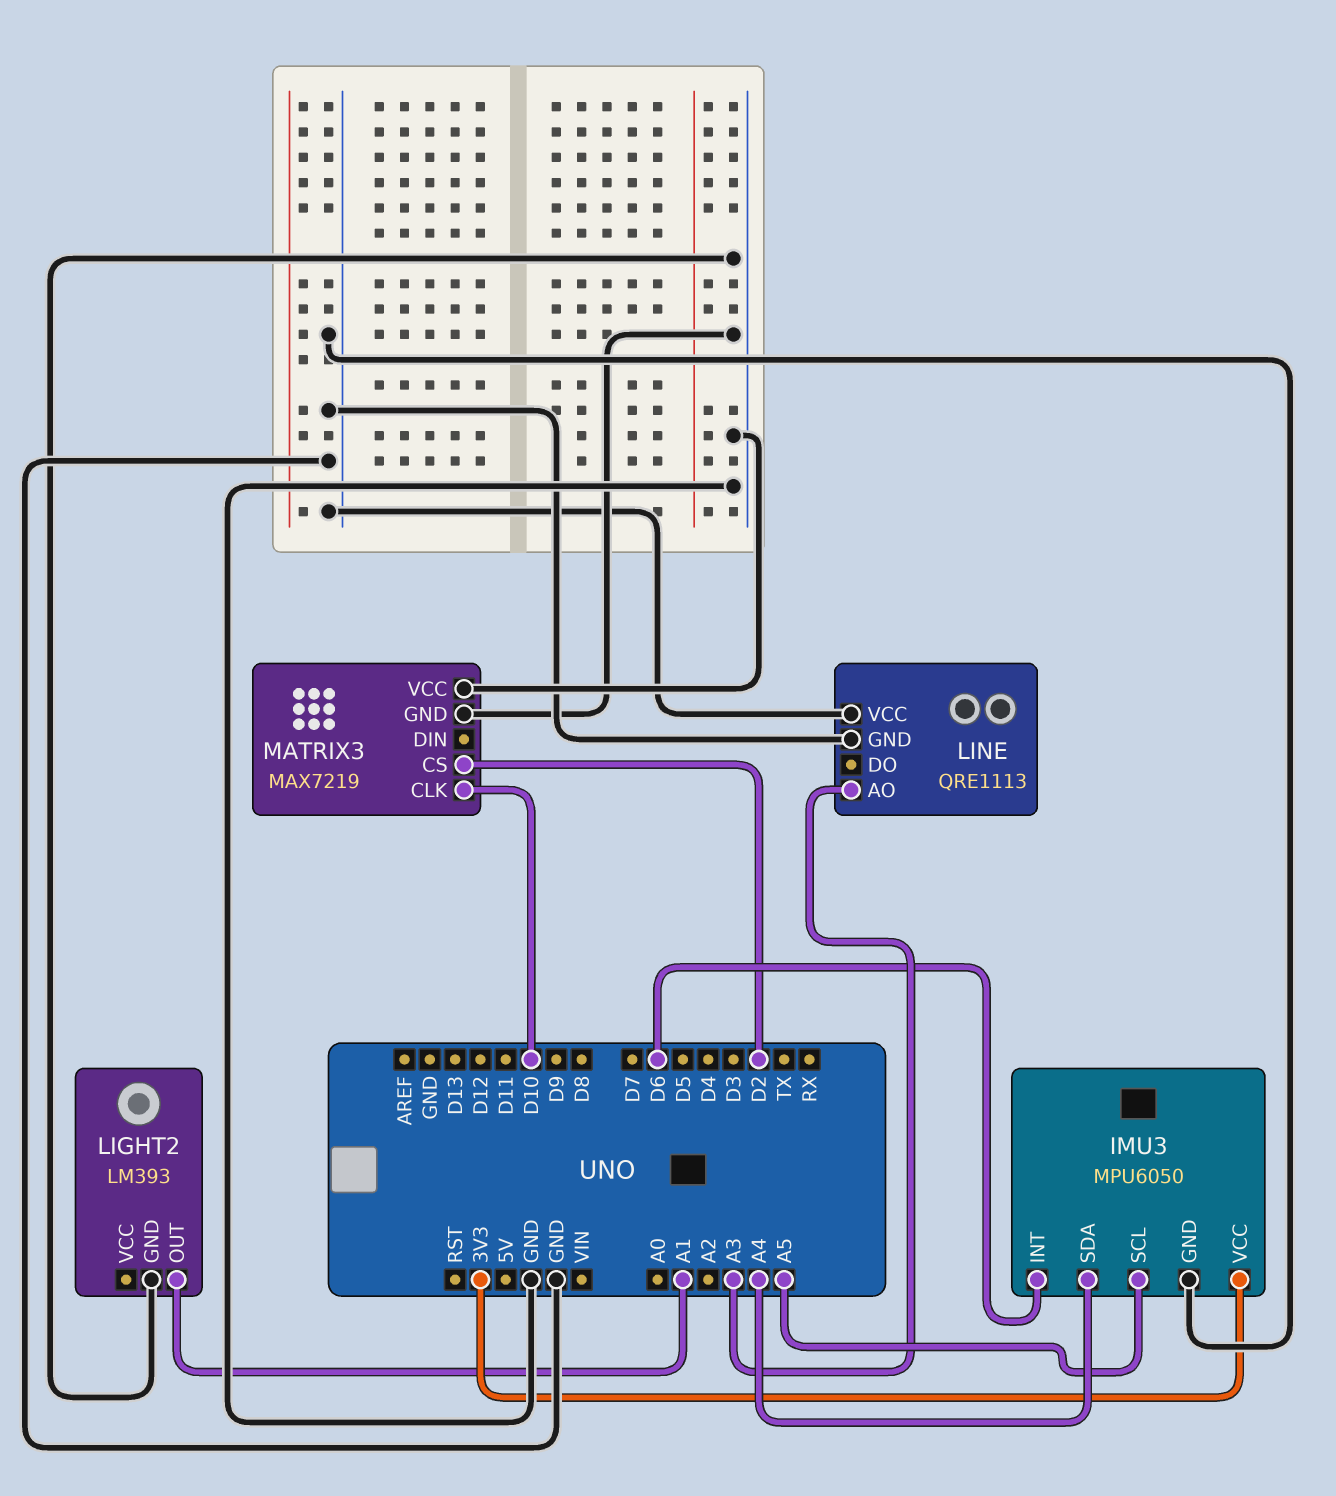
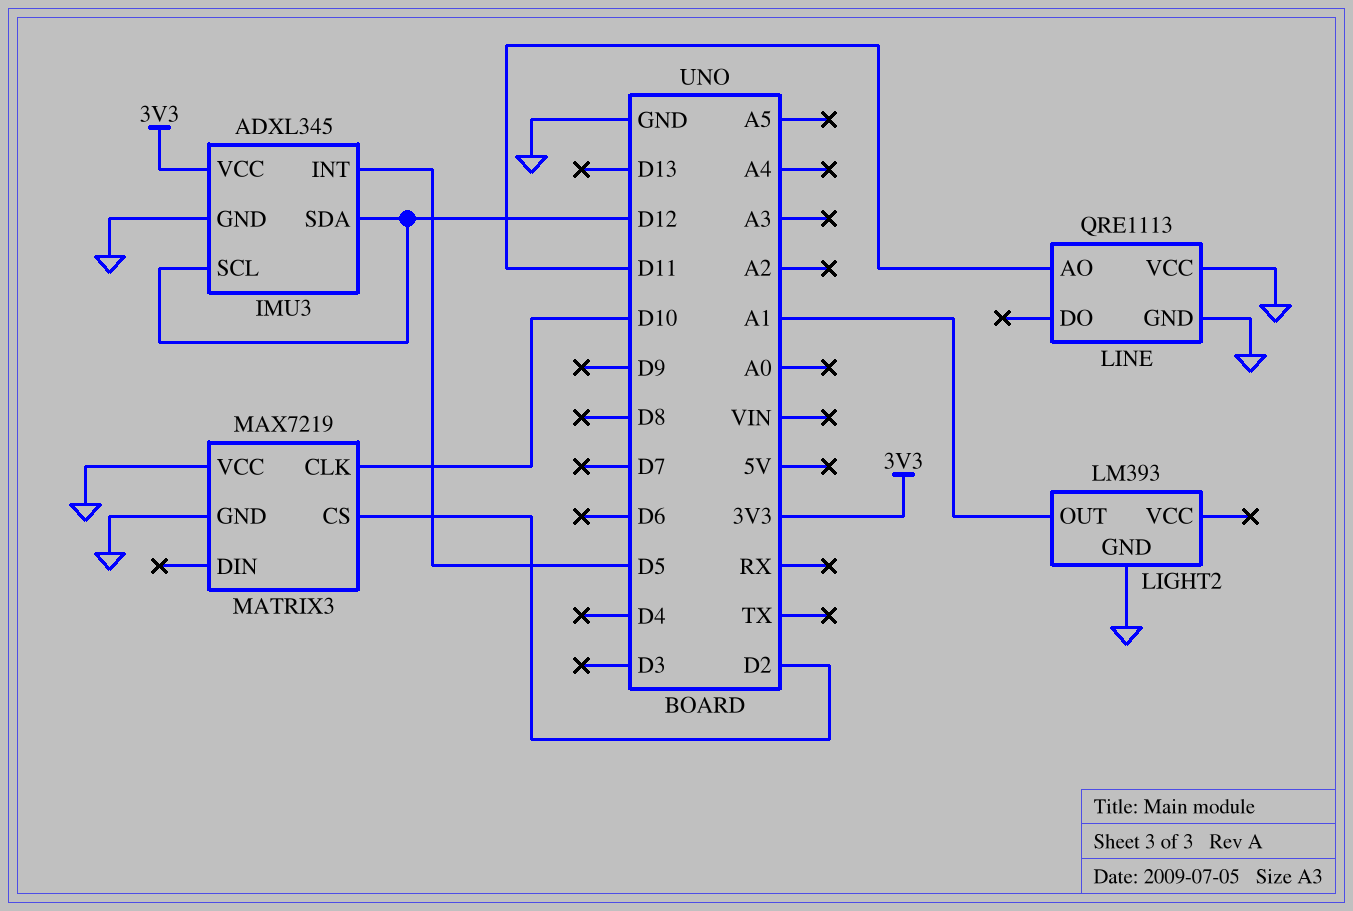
IMU3: MPU6050 -> ADXL345
IMU3 pin INT: D6 -> D5
IMU3 pin SCL: A5 -> D12
IMU3 pin SDA: A4 -> D12
LINE pin AO: A3 -> D11

